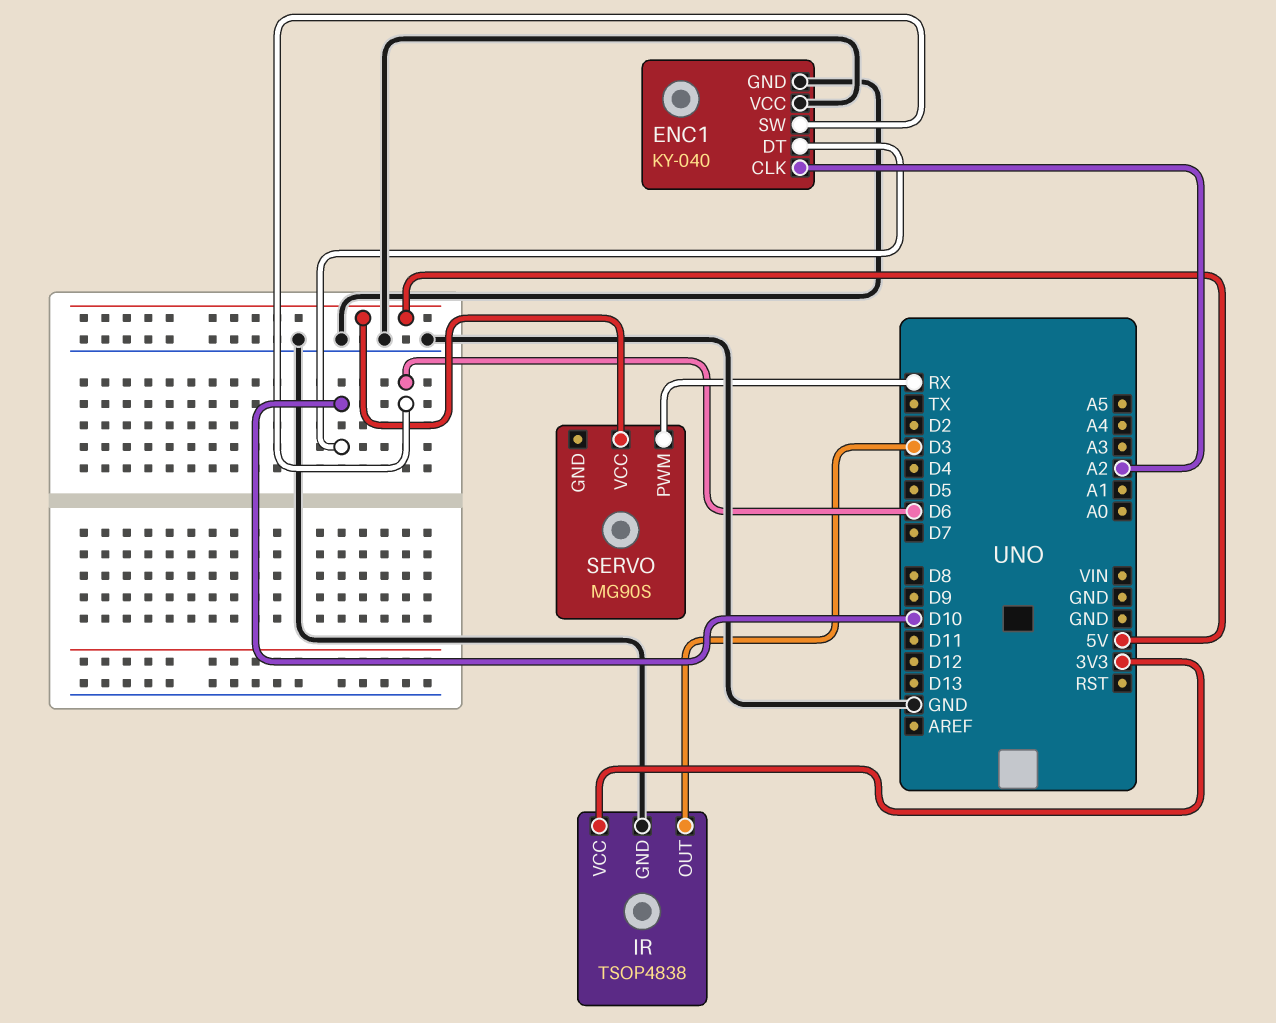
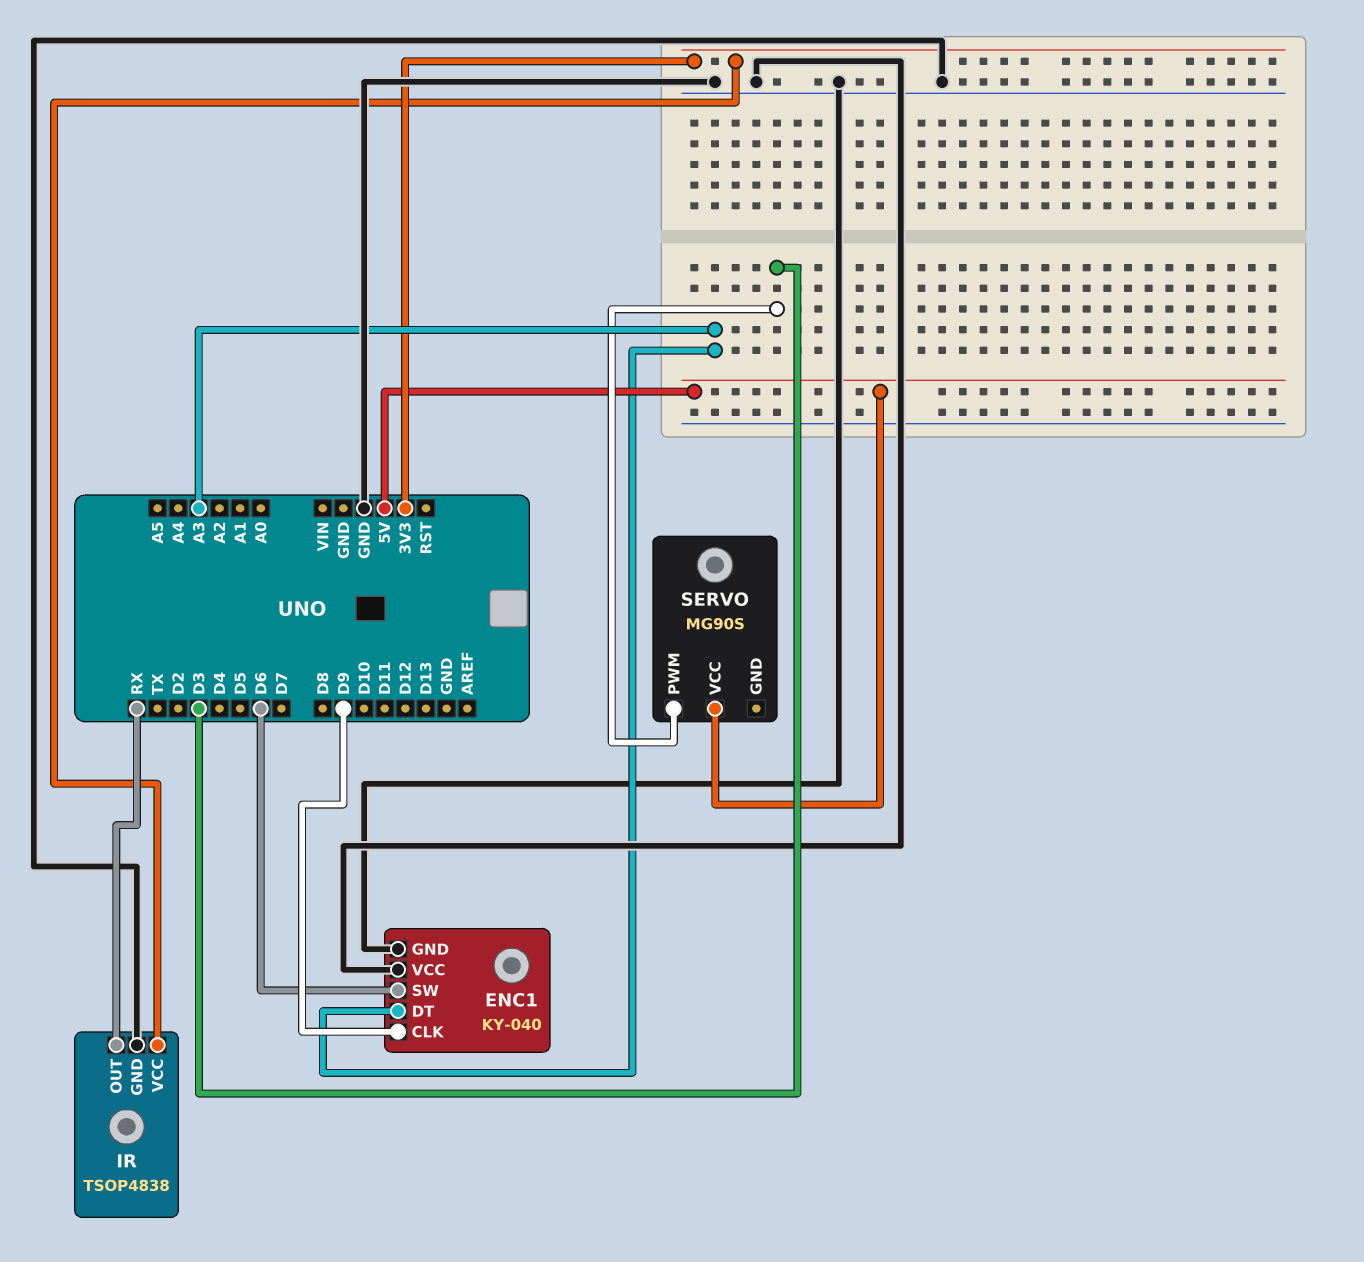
ENC1 pin CLK: A2 -> D9
ENC1 pin DT: D10 -> A3
IR pin OUT: D3 -> RX
SERVO pin PWM: RX -> D3

